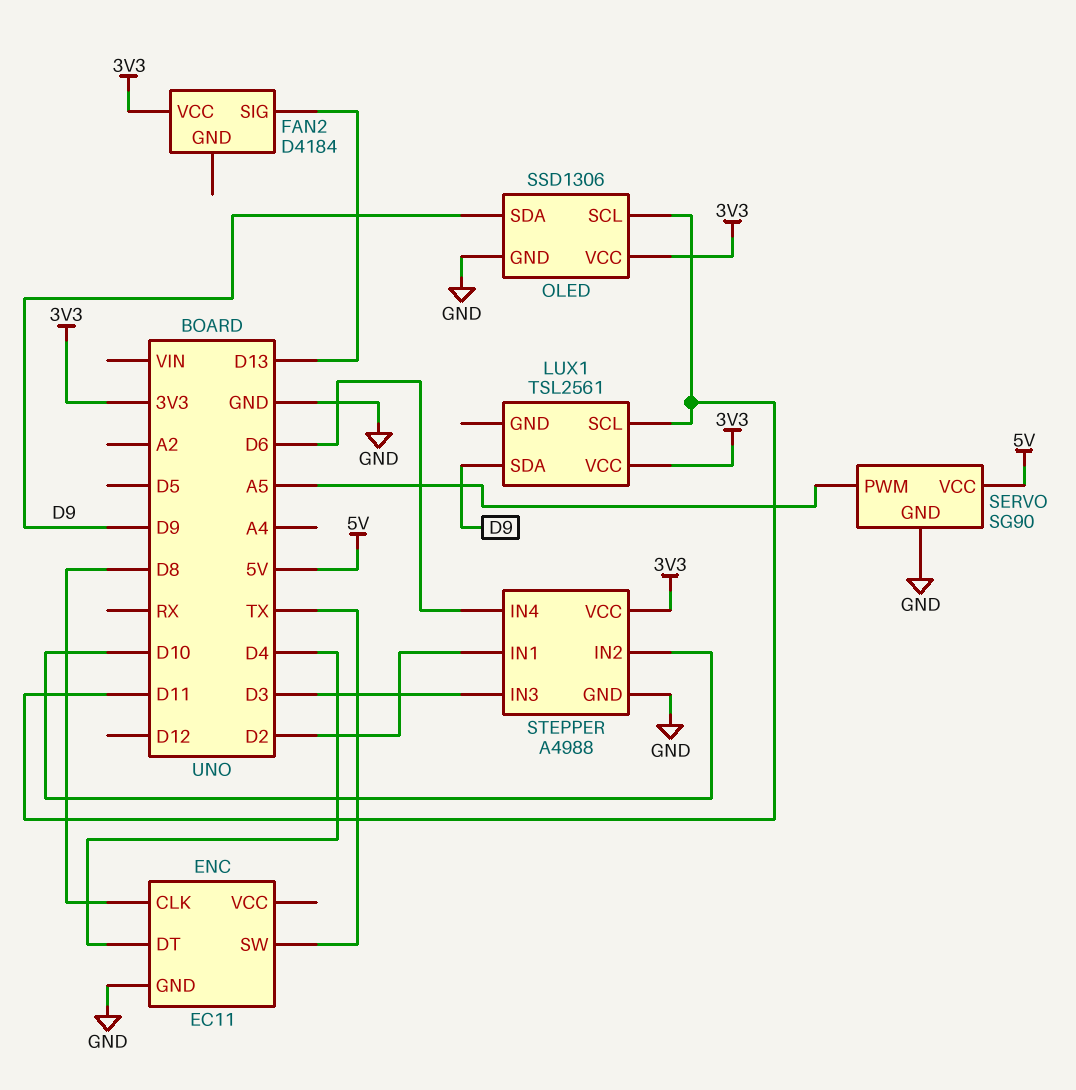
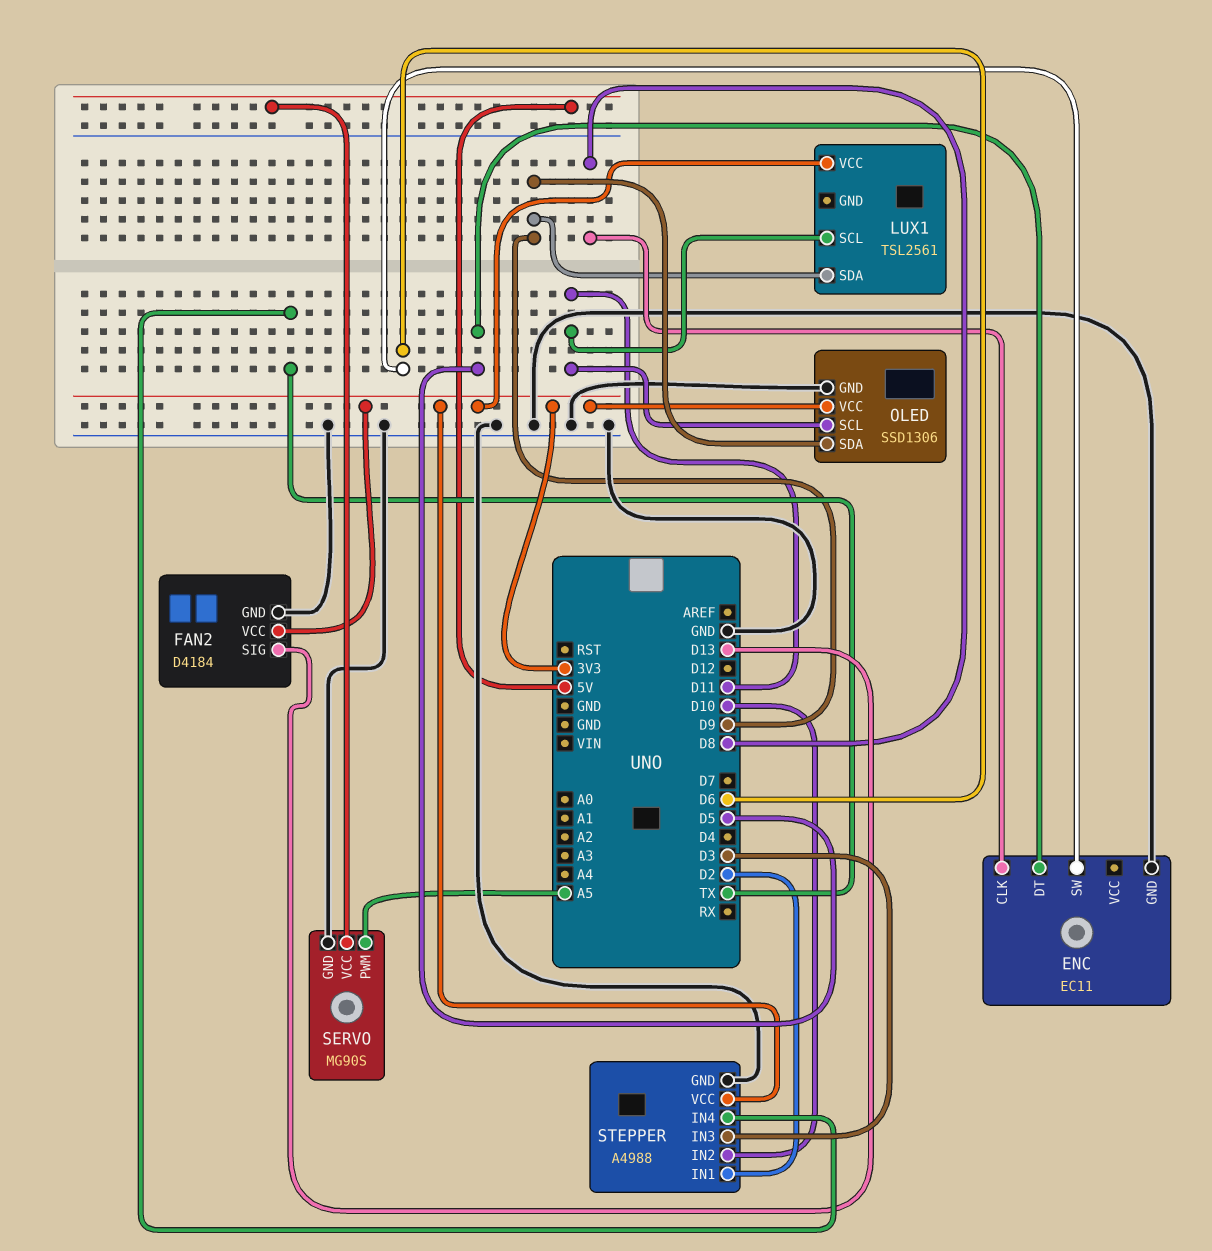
ENC pin DT: D4 -> D5
ENC pin SW: TX -> D6
FAN2 pin GND: none -> GND
SERVO: SG90 -> MG90S
STEPPER pin IN4: D6 -> TX

